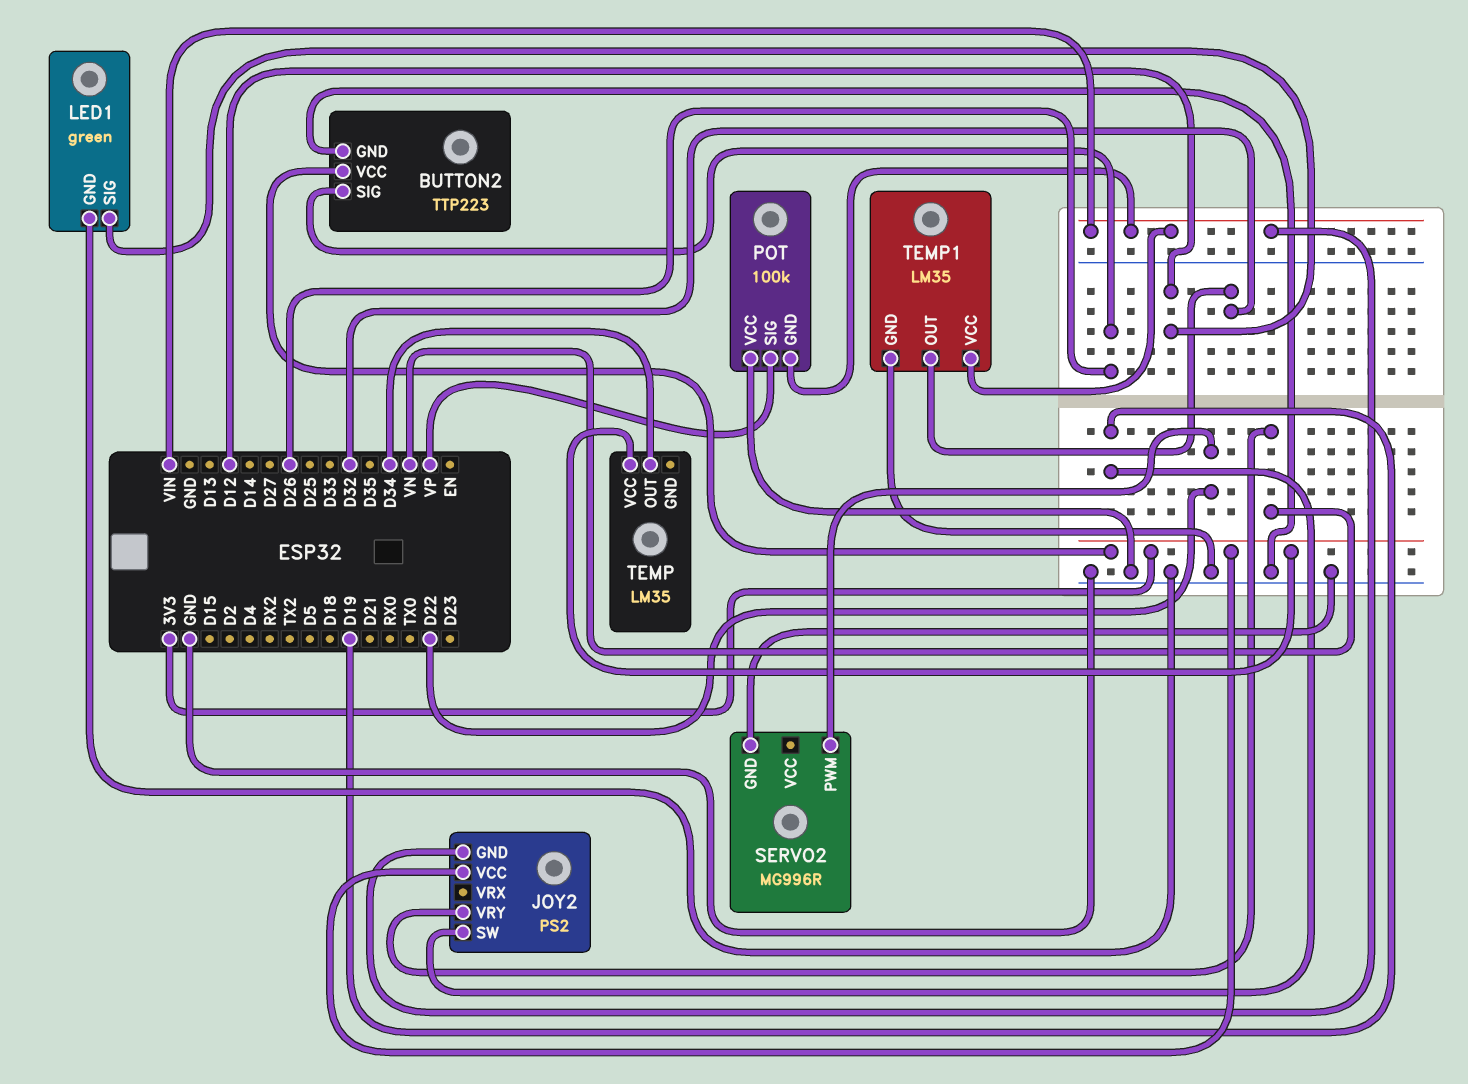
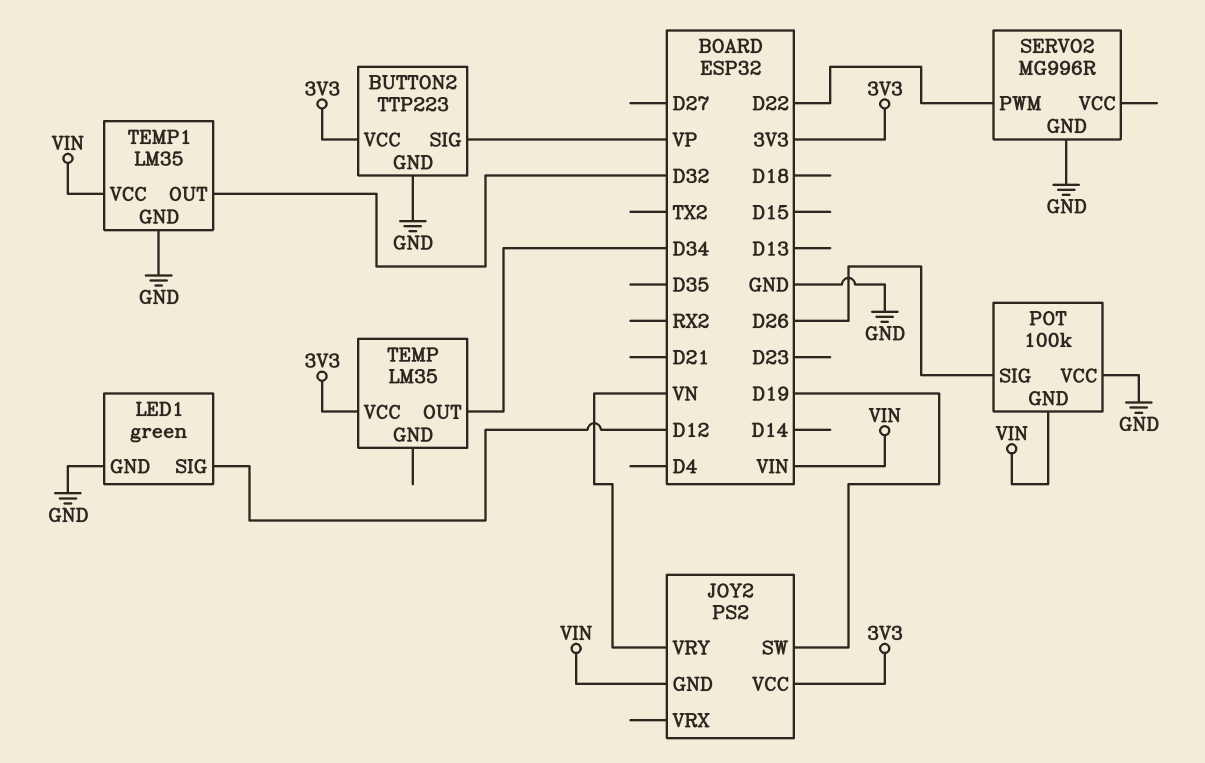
BUTTON2 pin SIG: D26 -> VP
POT pin SIG: VP -> D26

